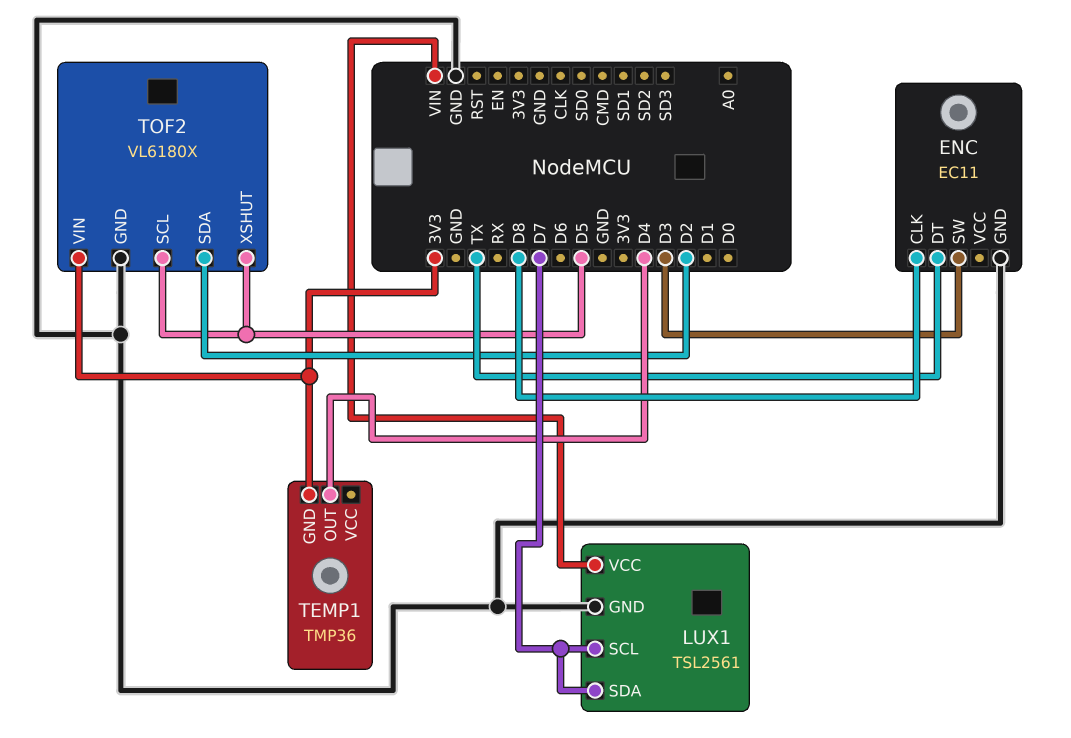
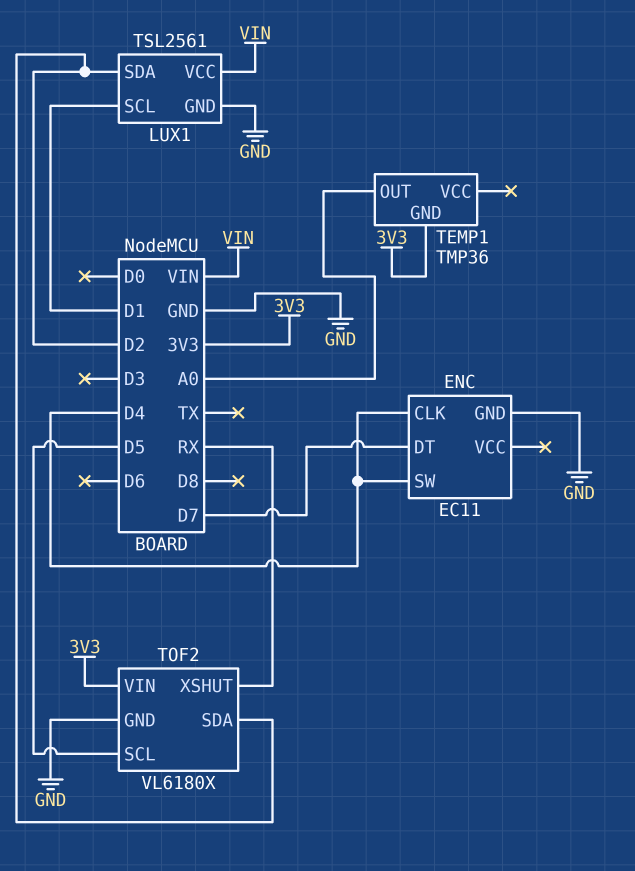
ENC pin CLK: D8 -> D4
ENC pin DT: TX -> D7
ENC pin SW: D3 -> D4
LUX1 pin SCL: D7 -> D1
LUX1 pin SDA: D7 -> D2
TEMP1 pin OUT: D4 -> A0
TOF2 pin XSHUT: D5 -> RX

